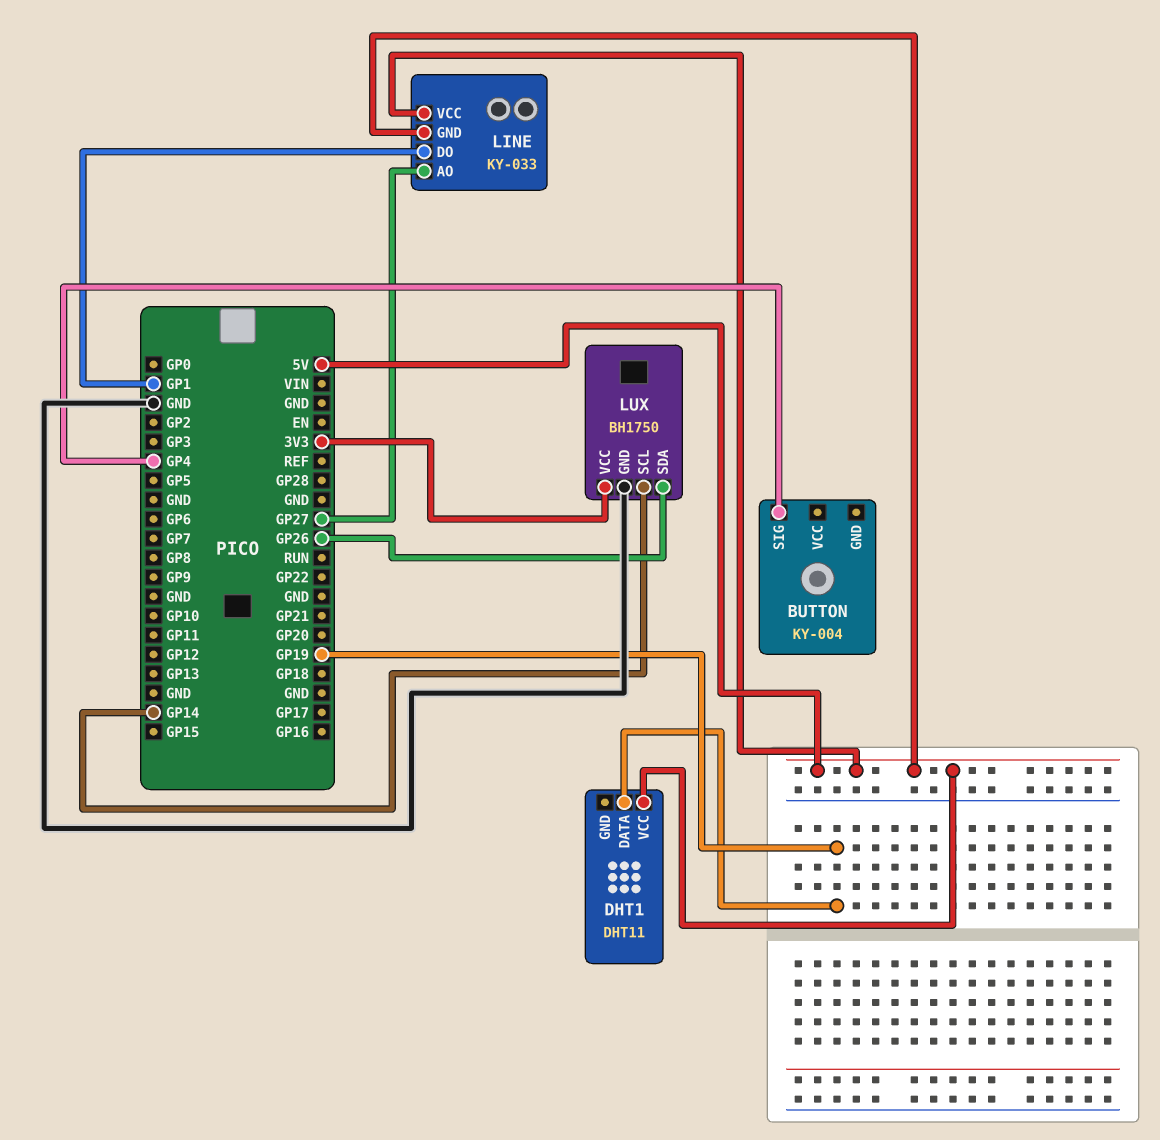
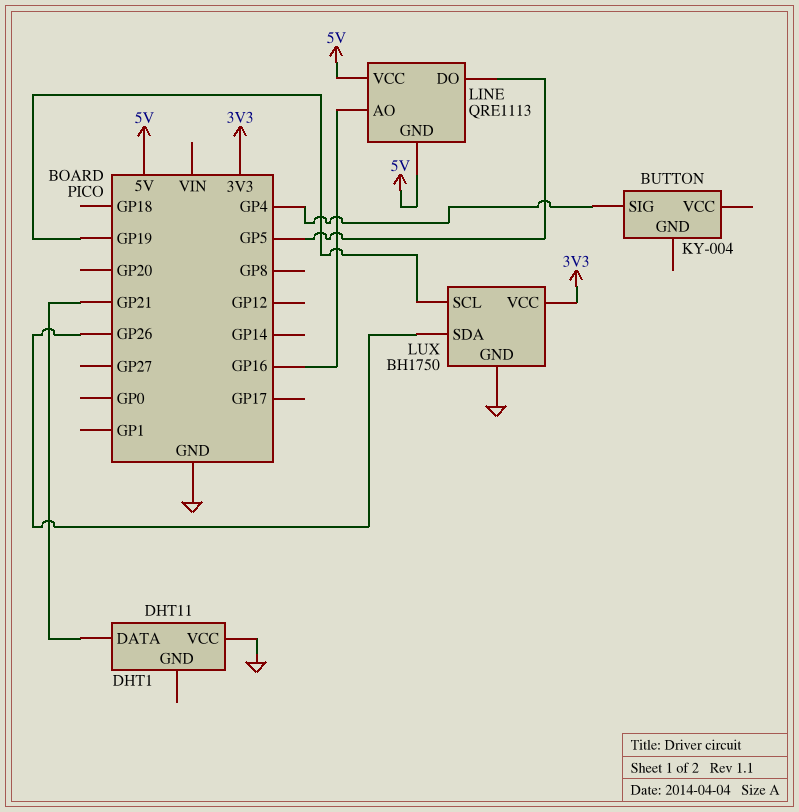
DHT1 pin DATA: GP19 -> GP21
DHT1 pin VCC: 5V -> GND
LINE: KY-033 -> QRE1113
LINE pin AO: GP27 -> GP16
LINE pin DO: GP1 -> GP5
LUX pin SCL: GP14 -> GP19

